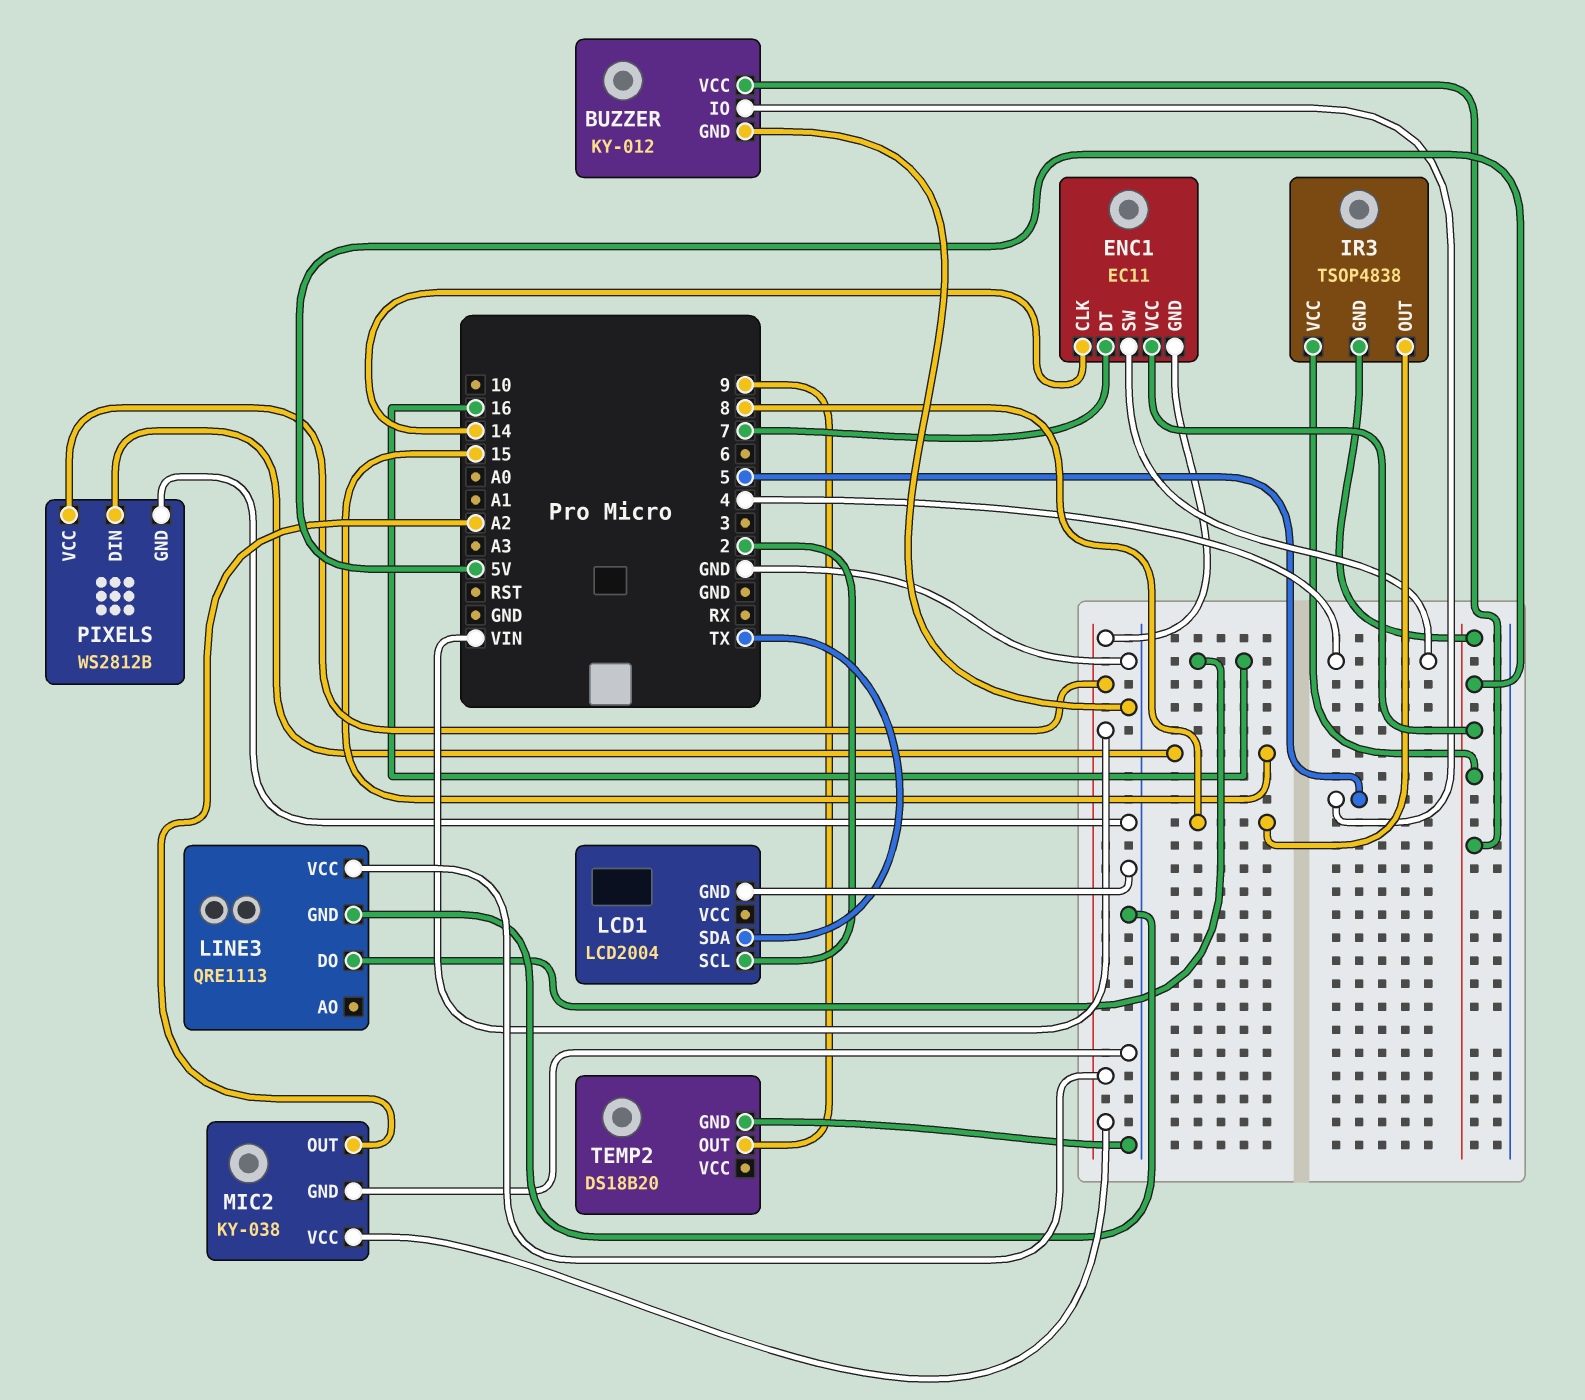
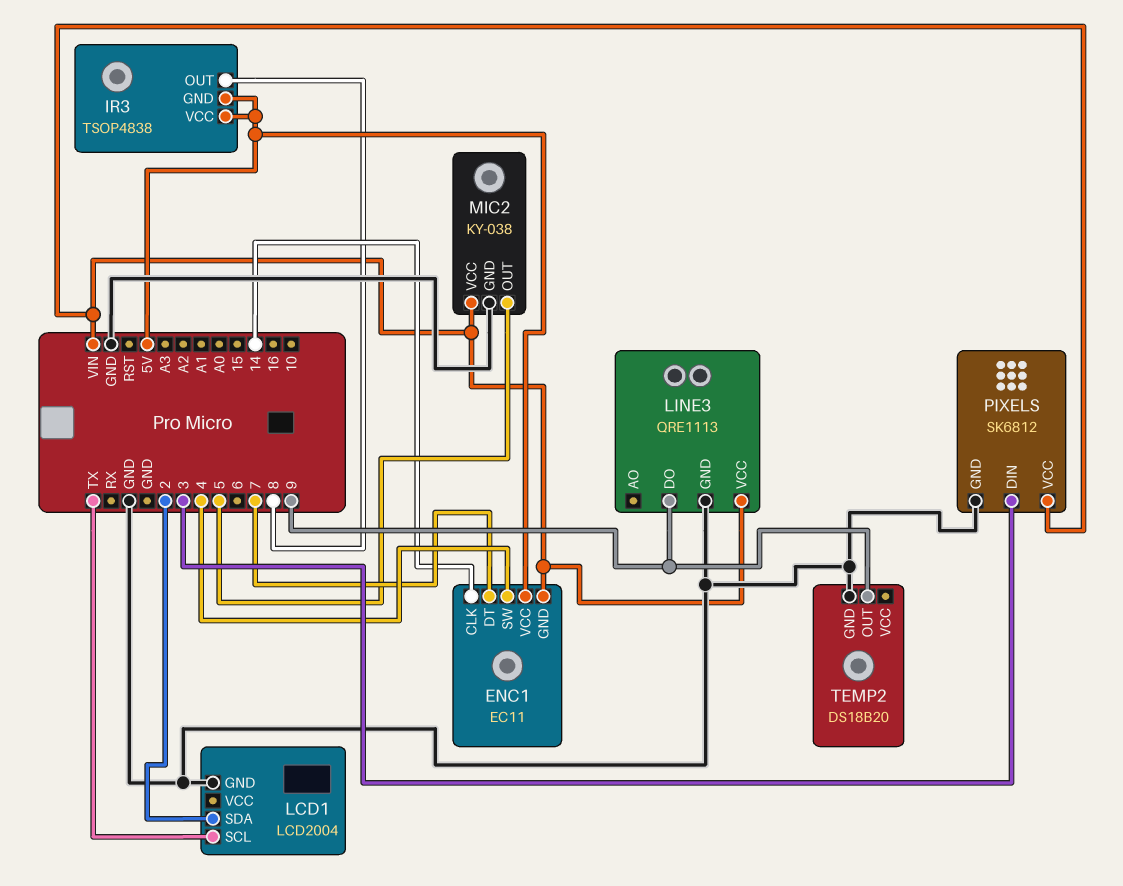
BUZZER: KY-012 -> none
BUZZER pin GND: GND -> none
BUZZER pin IO: 5 -> none
BUZZER pin VCC: 5V -> none
LCD1 pin SCL: 2 -> TX
LCD1 pin SDA: TX -> 2
LINE3 pin DO: 16 -> 9
MIC2 pin OUT: A2 -> 5
PIXELS: WS2812B -> SK6812
PIXELS pin DIN: 15 -> 3

